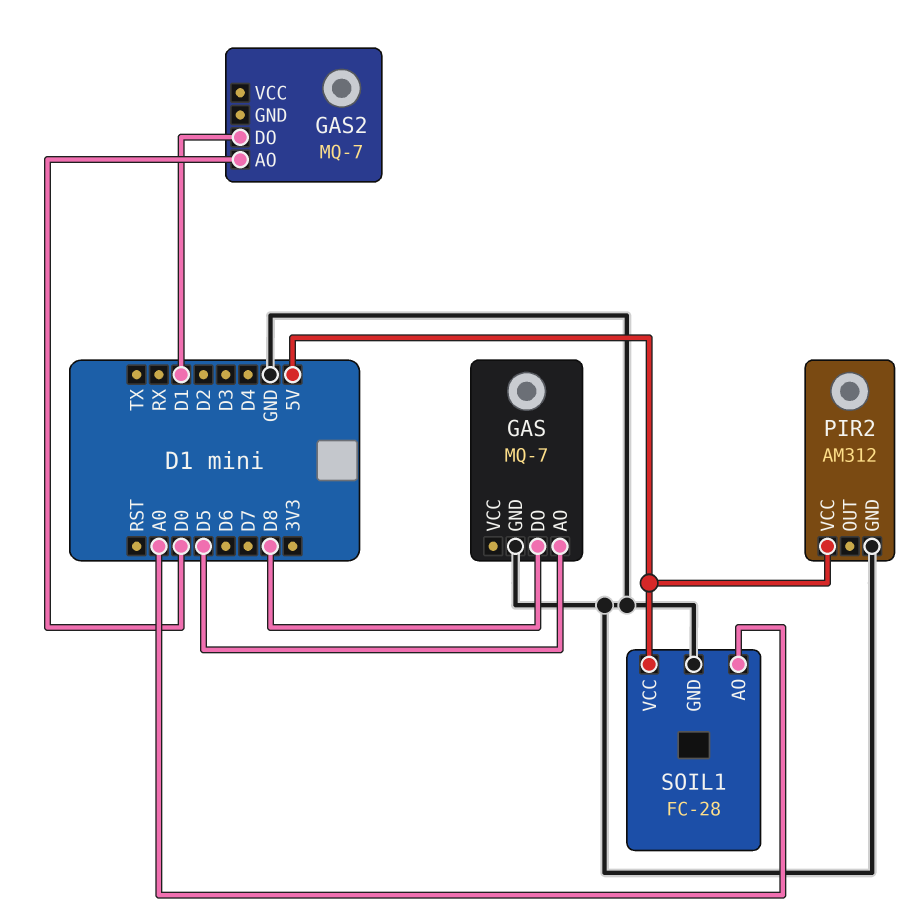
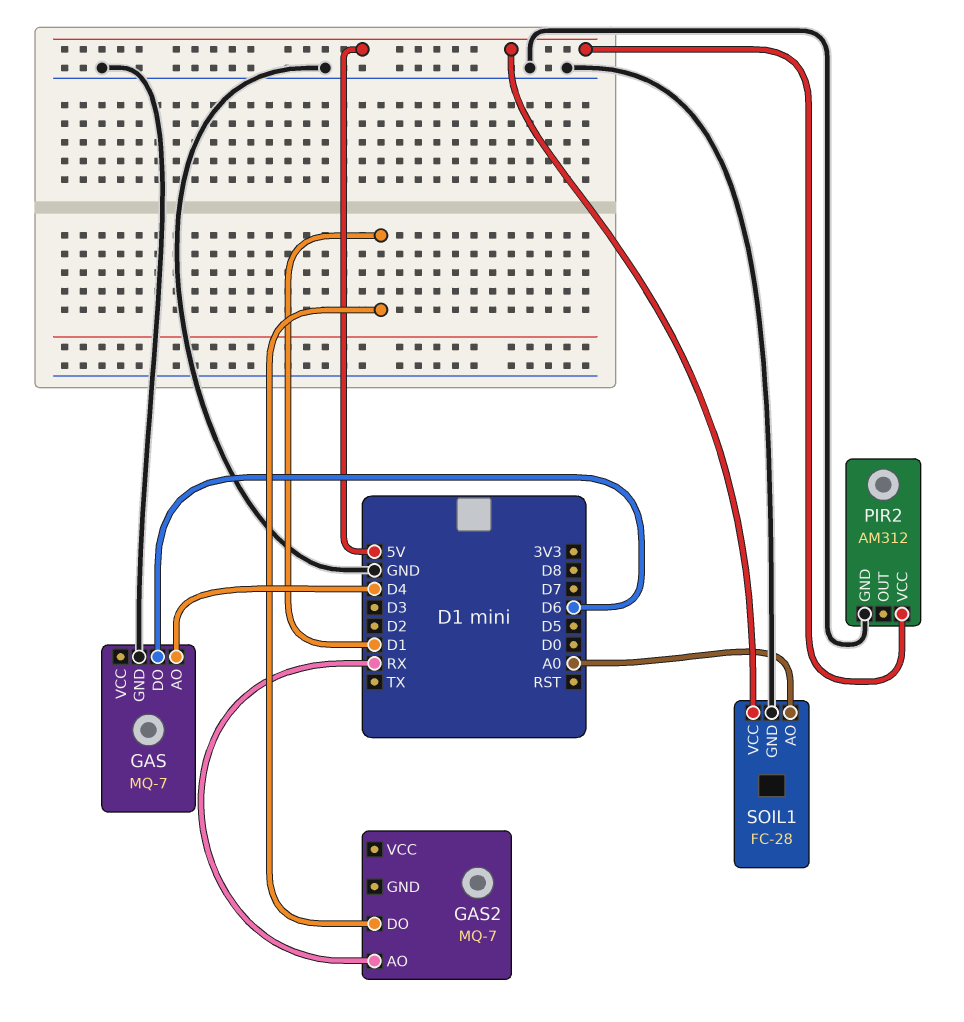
GAS pin AO: D5 -> D4
GAS pin DO: D8 -> D6
GAS2 pin AO: D0 -> RX

